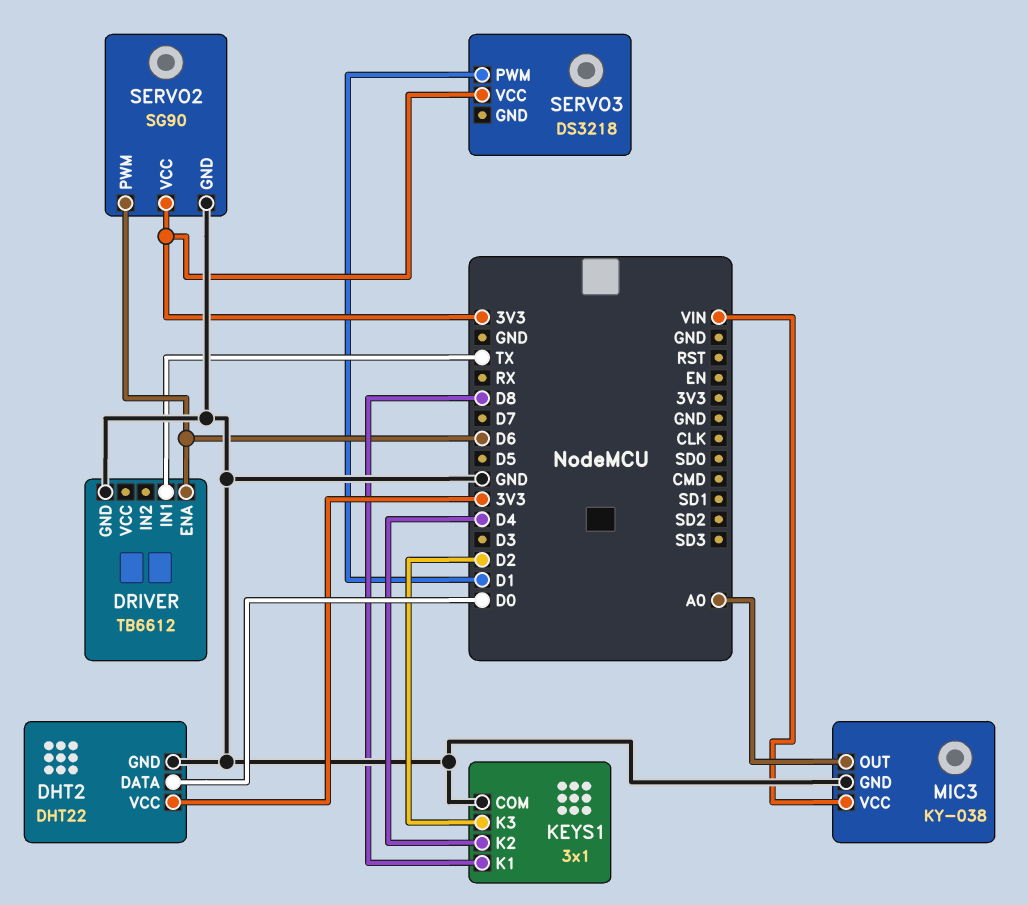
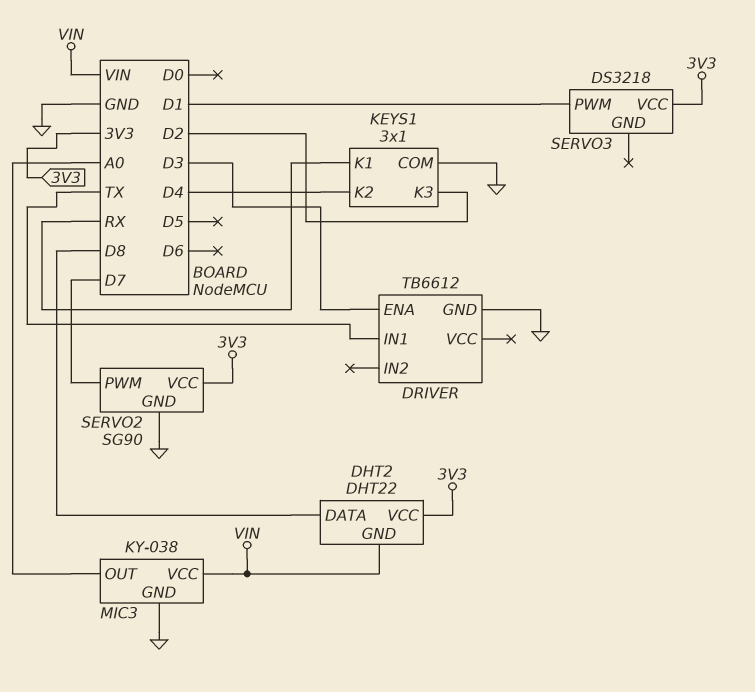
DHT2 pin DATA: D0 -> D8
DHT2 pin GND: GND -> VIN
DRIVER pin ENA: D6 -> D3
KEYS1 pin K1: D8 -> RX
SERVO2 pin PWM: D6 -> D7

